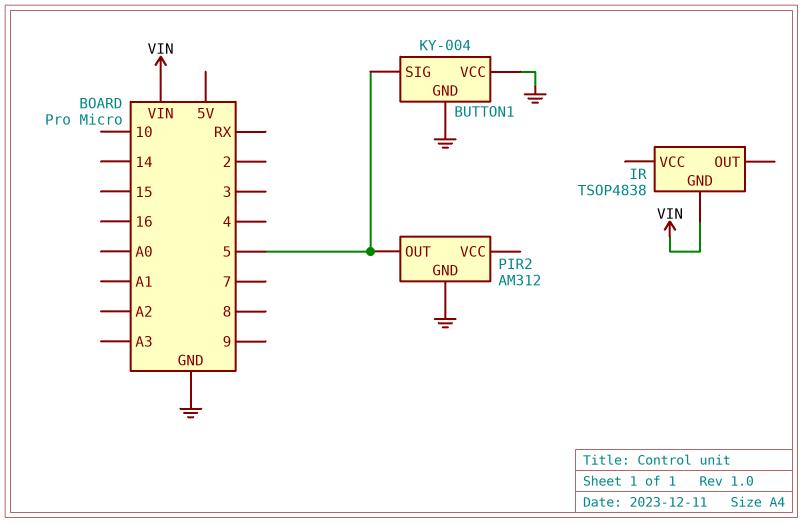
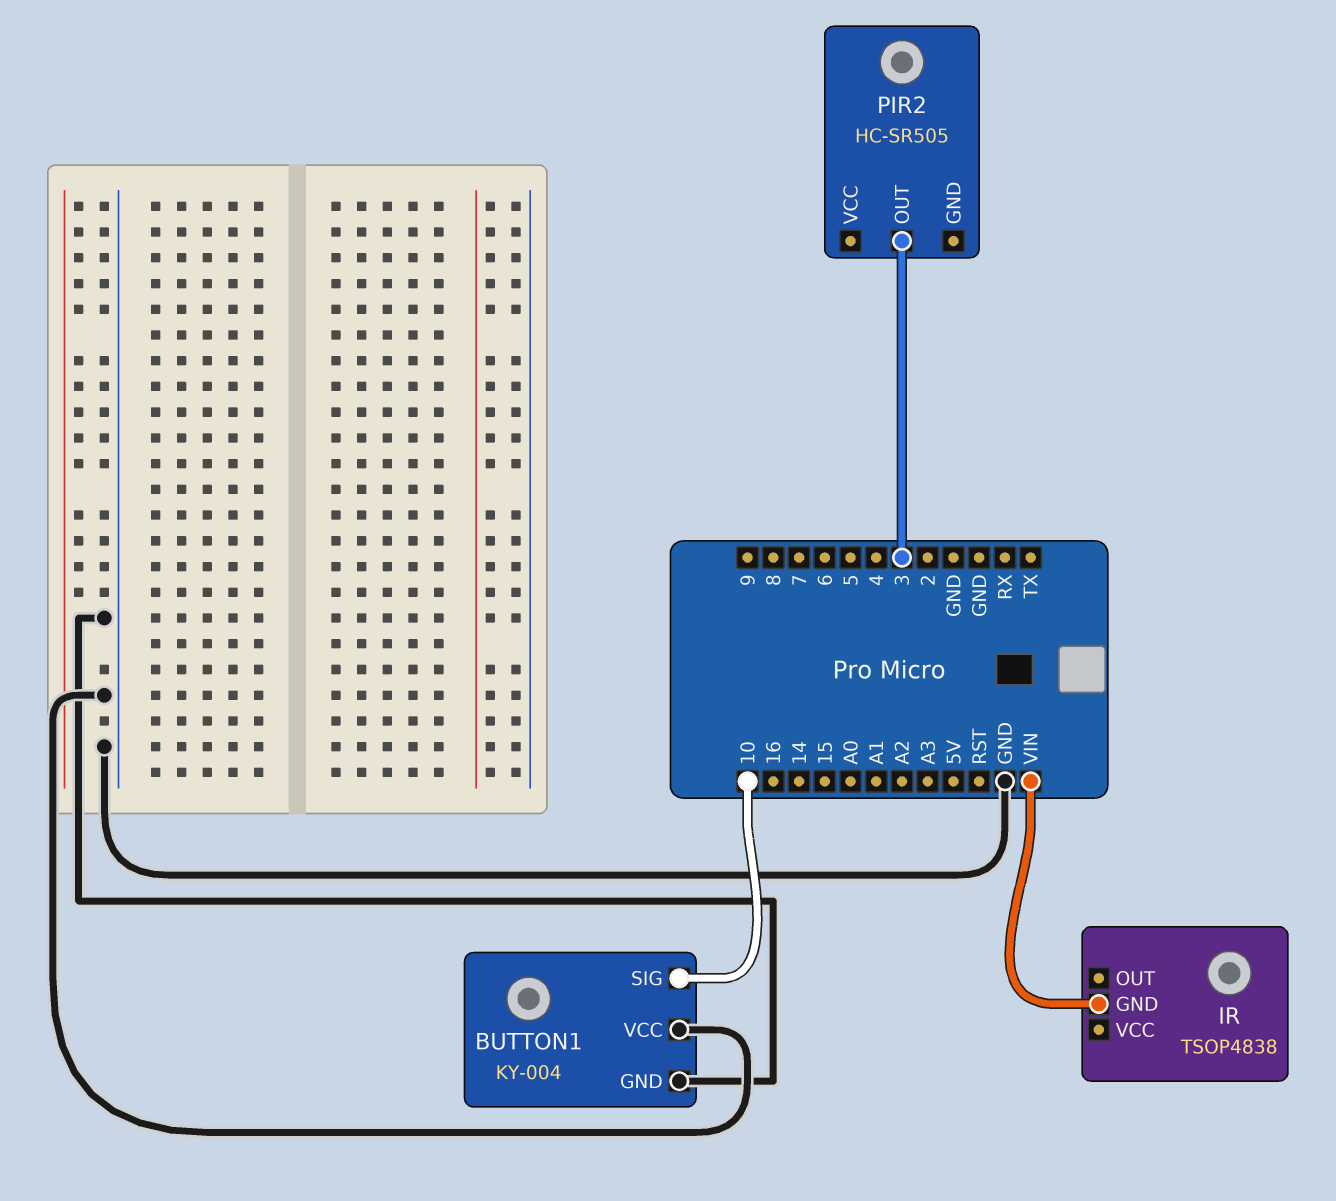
BUTTON1 pin SIG: 5 -> 10
PIR2: AM312 -> HC-SR505
PIR2 pin GND: GND -> none
PIR2 pin OUT: 5 -> 3

